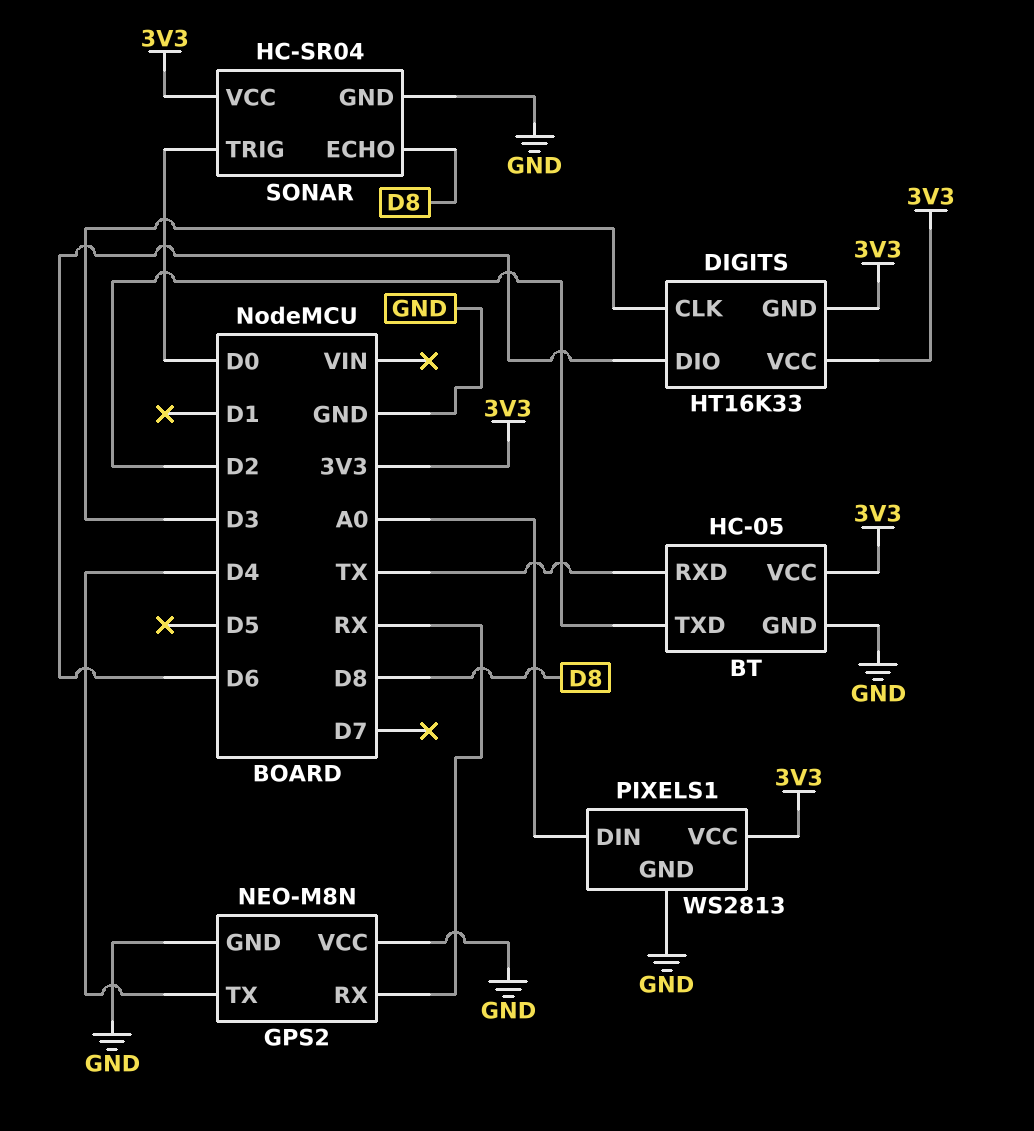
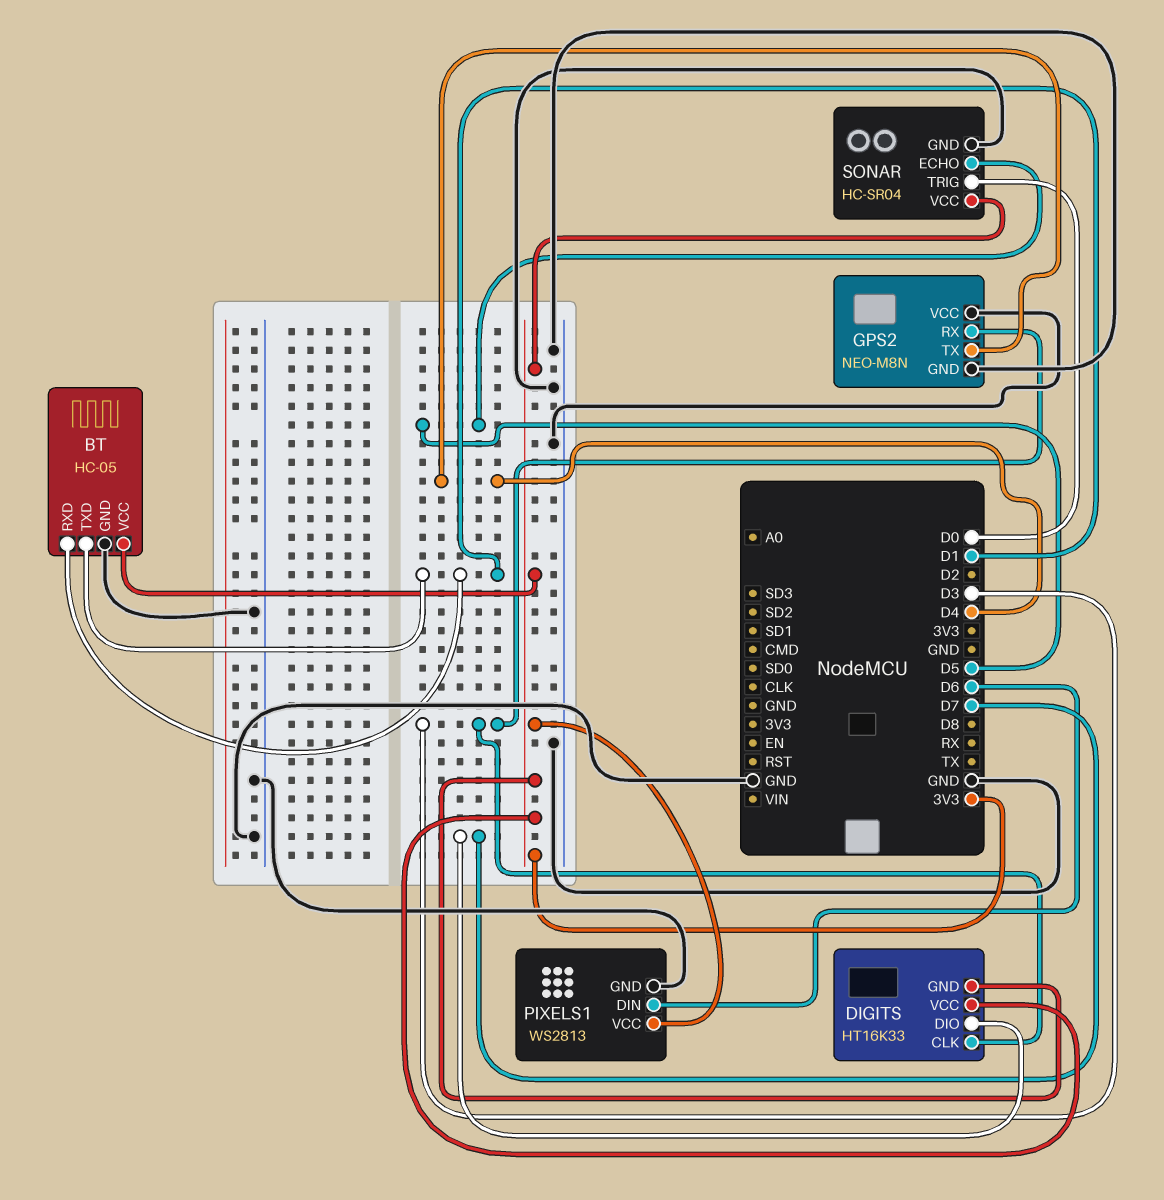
BT pin RXD: TX -> D1
BT pin TXD: D2 -> D1
DIGITS pin DIO: D6 -> D7
GPS2 pin RX: RX -> D3
PIXELS1 pin DIN: A0 -> D6
SONAR pin ECHO: D8 -> D5

